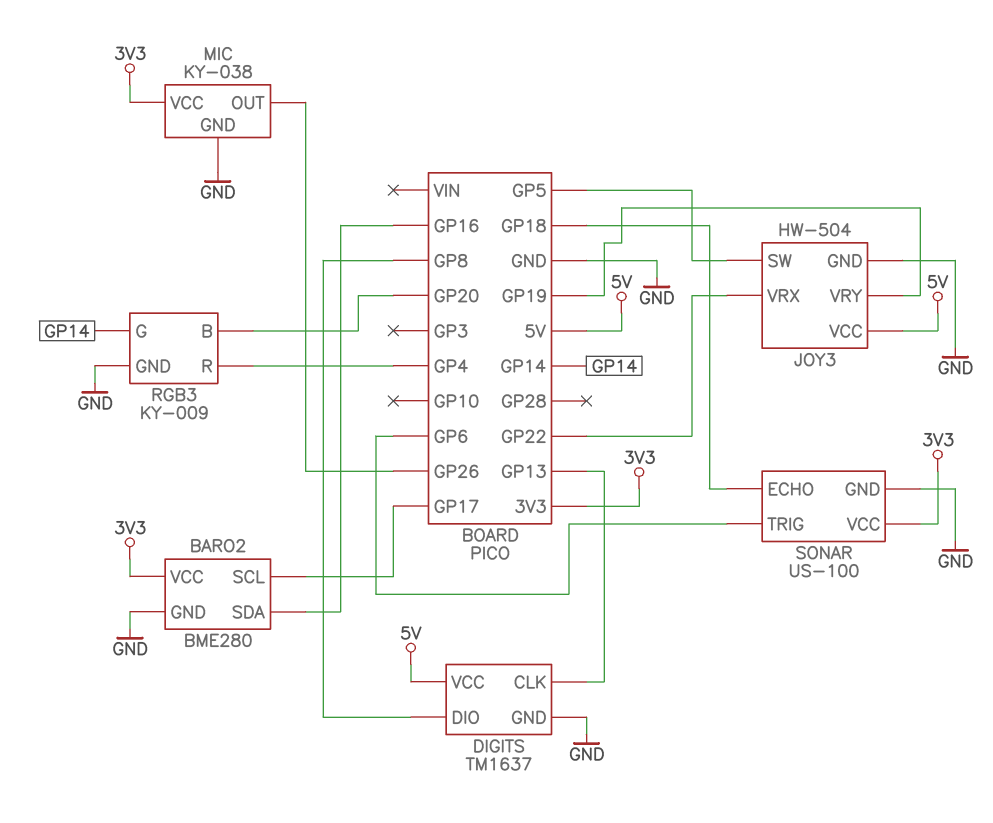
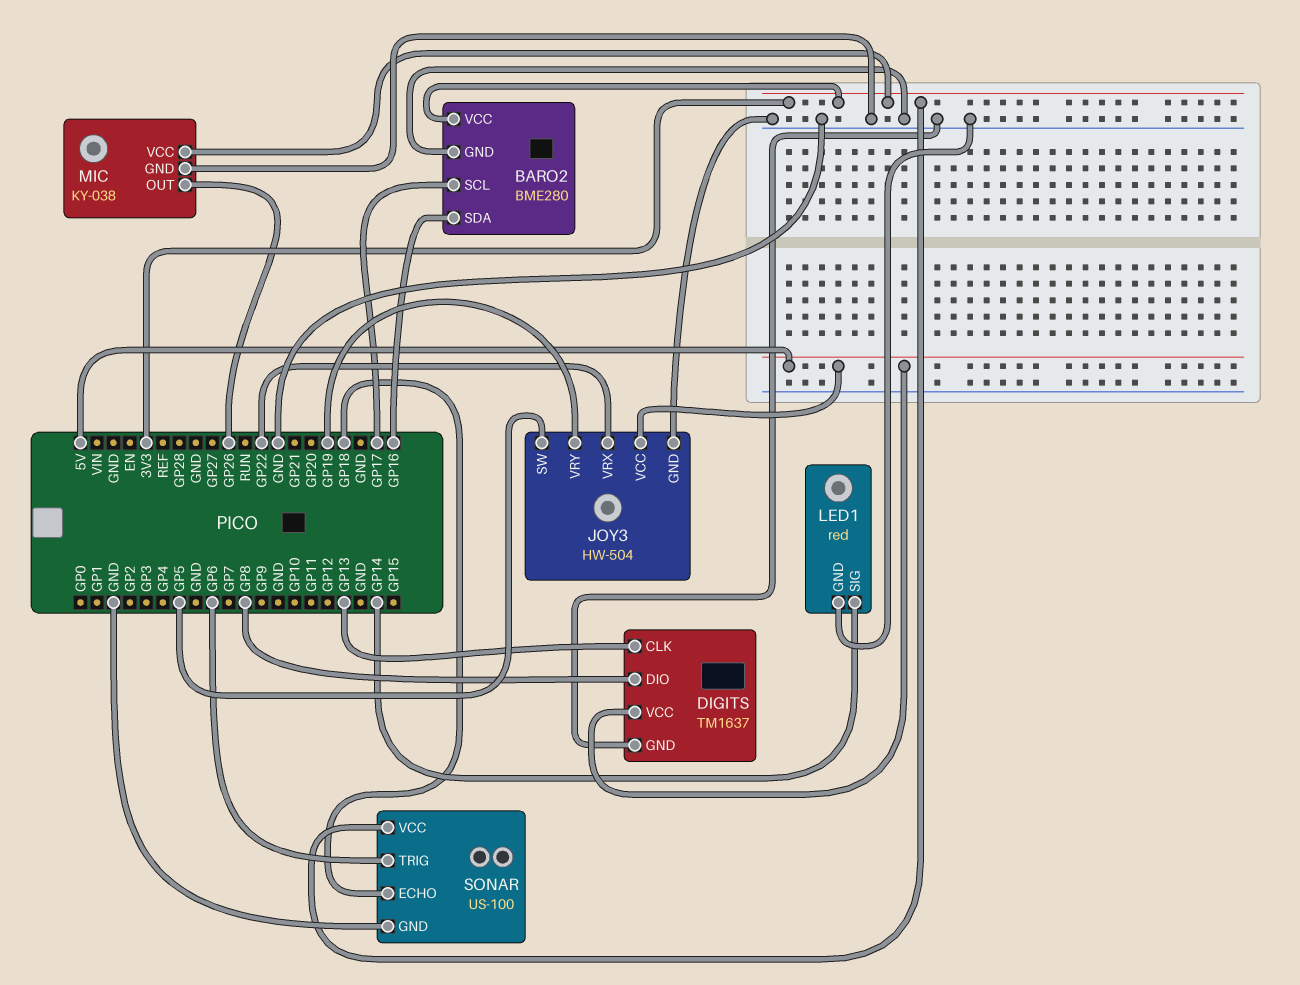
LED1: none -> red
LED1 pin GND: none -> GND
LED1 pin SIG: none -> GP14
RGB3: KY-009 -> none
RGB3 pin B: GP20 -> none
RGB3 pin G: GP14 -> none
RGB3 pin GND: GND -> none
RGB3 pin R: GP4 -> none

